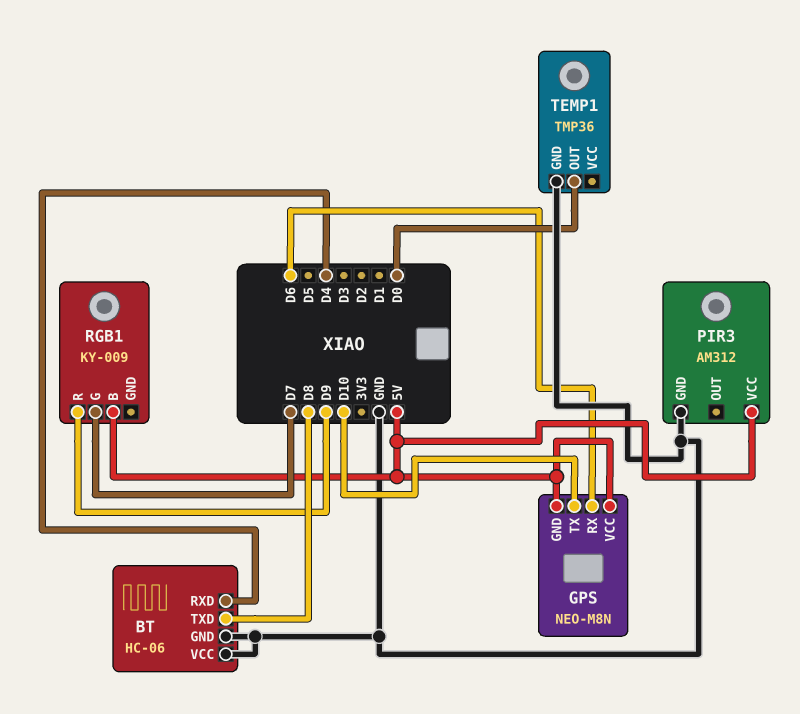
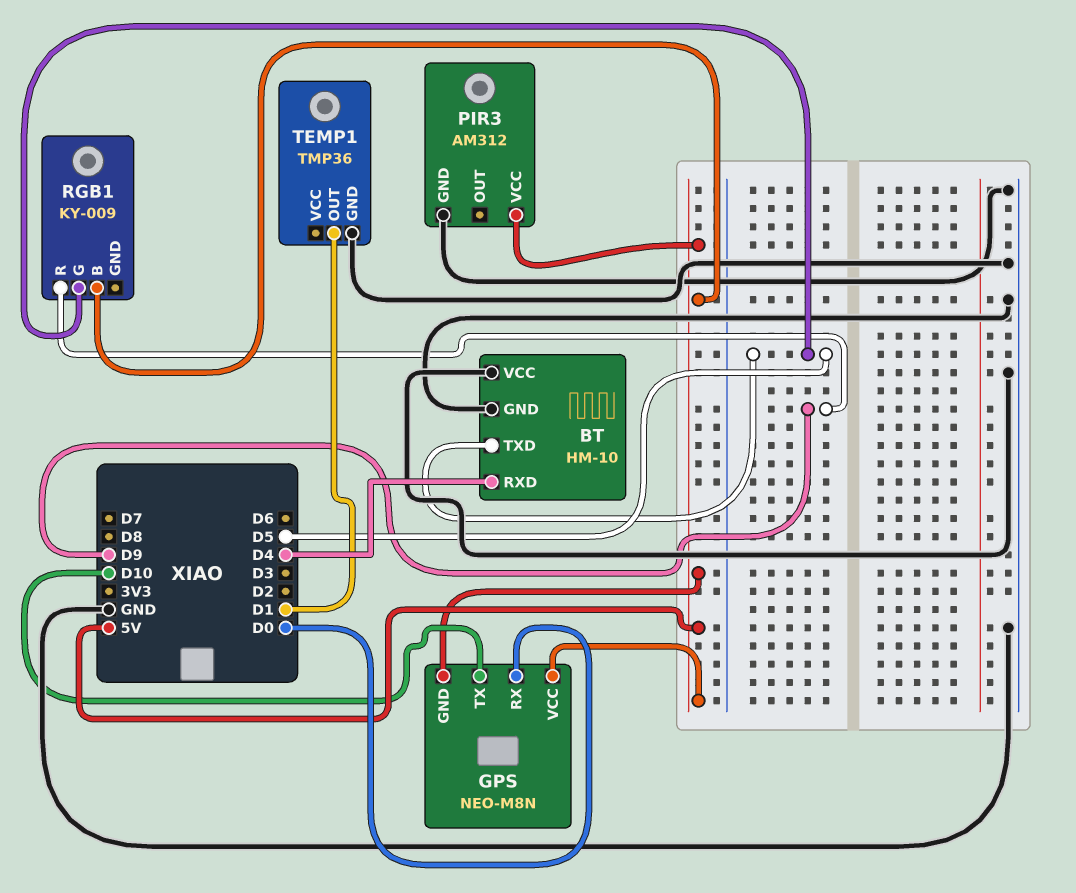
BT: HC-06 -> HM-10
BT pin TXD: D8 -> D5
GPS pin RX: D6 -> D0
RGB1 pin G: D7 -> D5
TEMP1 pin OUT: D0 -> D1

